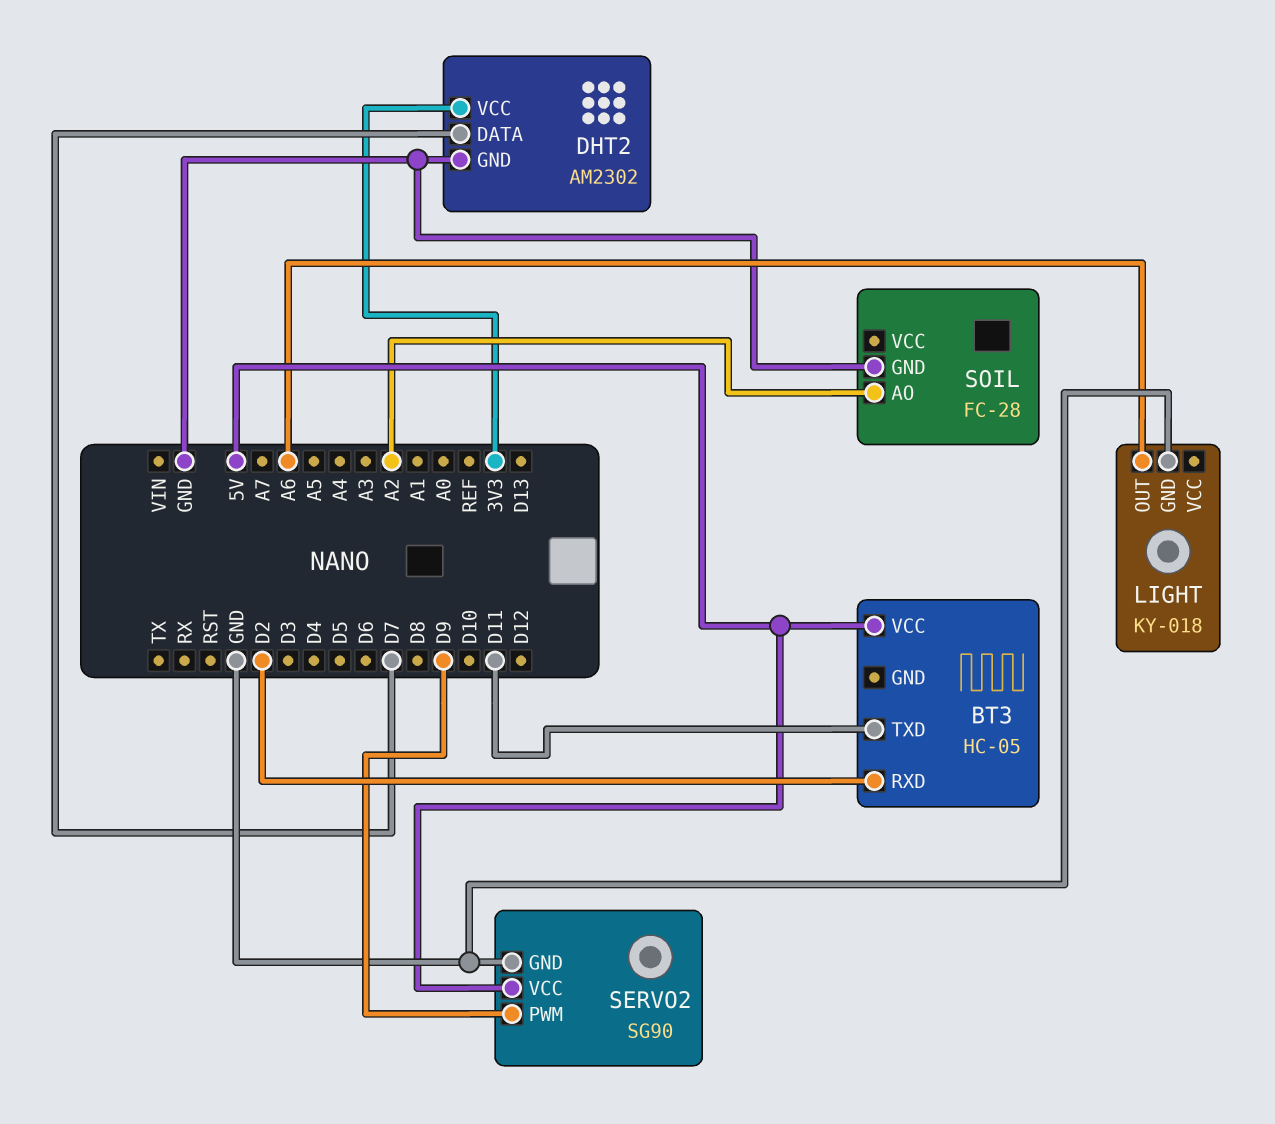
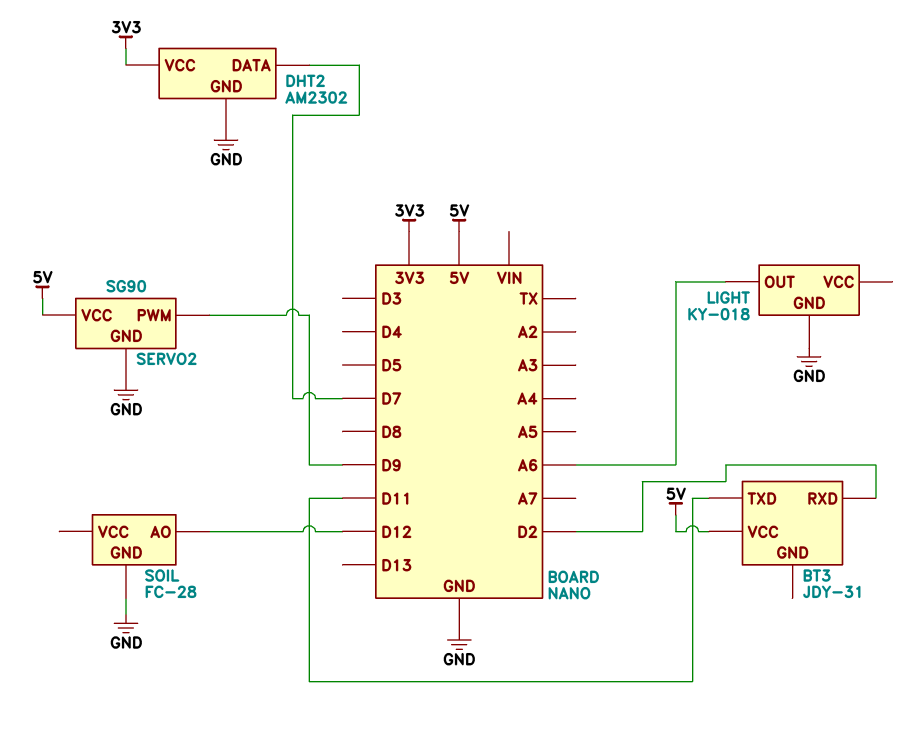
BT3: HC-05 -> JDY-31
SOIL pin AO: A2 -> D12

